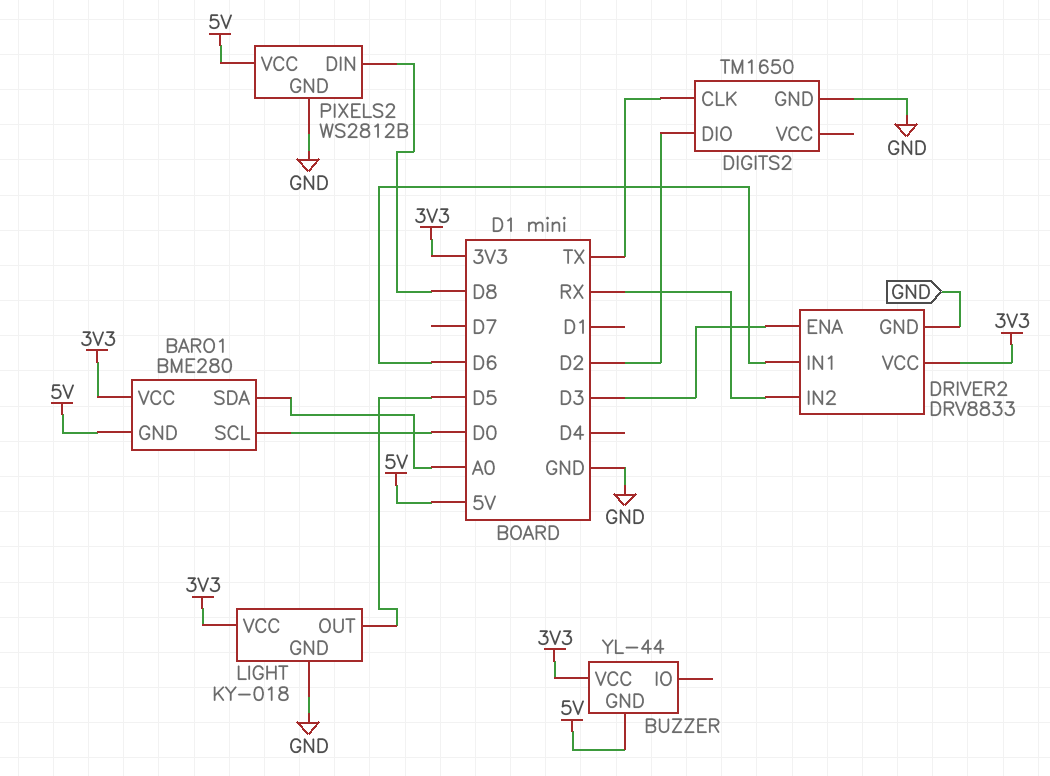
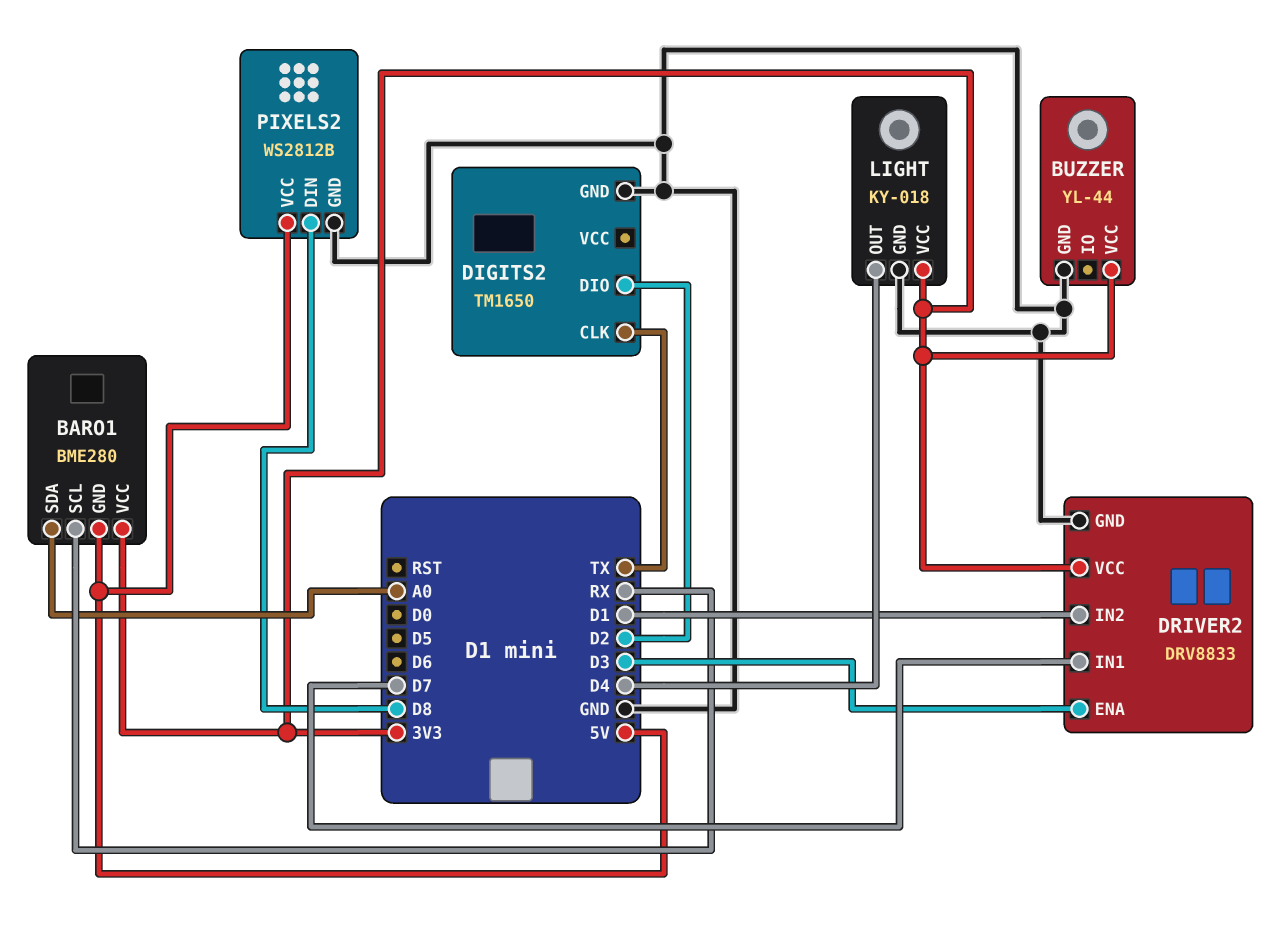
BARO1 pin SCL: D0 -> RX
BUZZER pin GND: 5V -> GND
DRIVER2 pin IN1: D6 -> D7
DRIVER2 pin IN2: RX -> D1
LIGHT pin OUT: D5 -> D4

